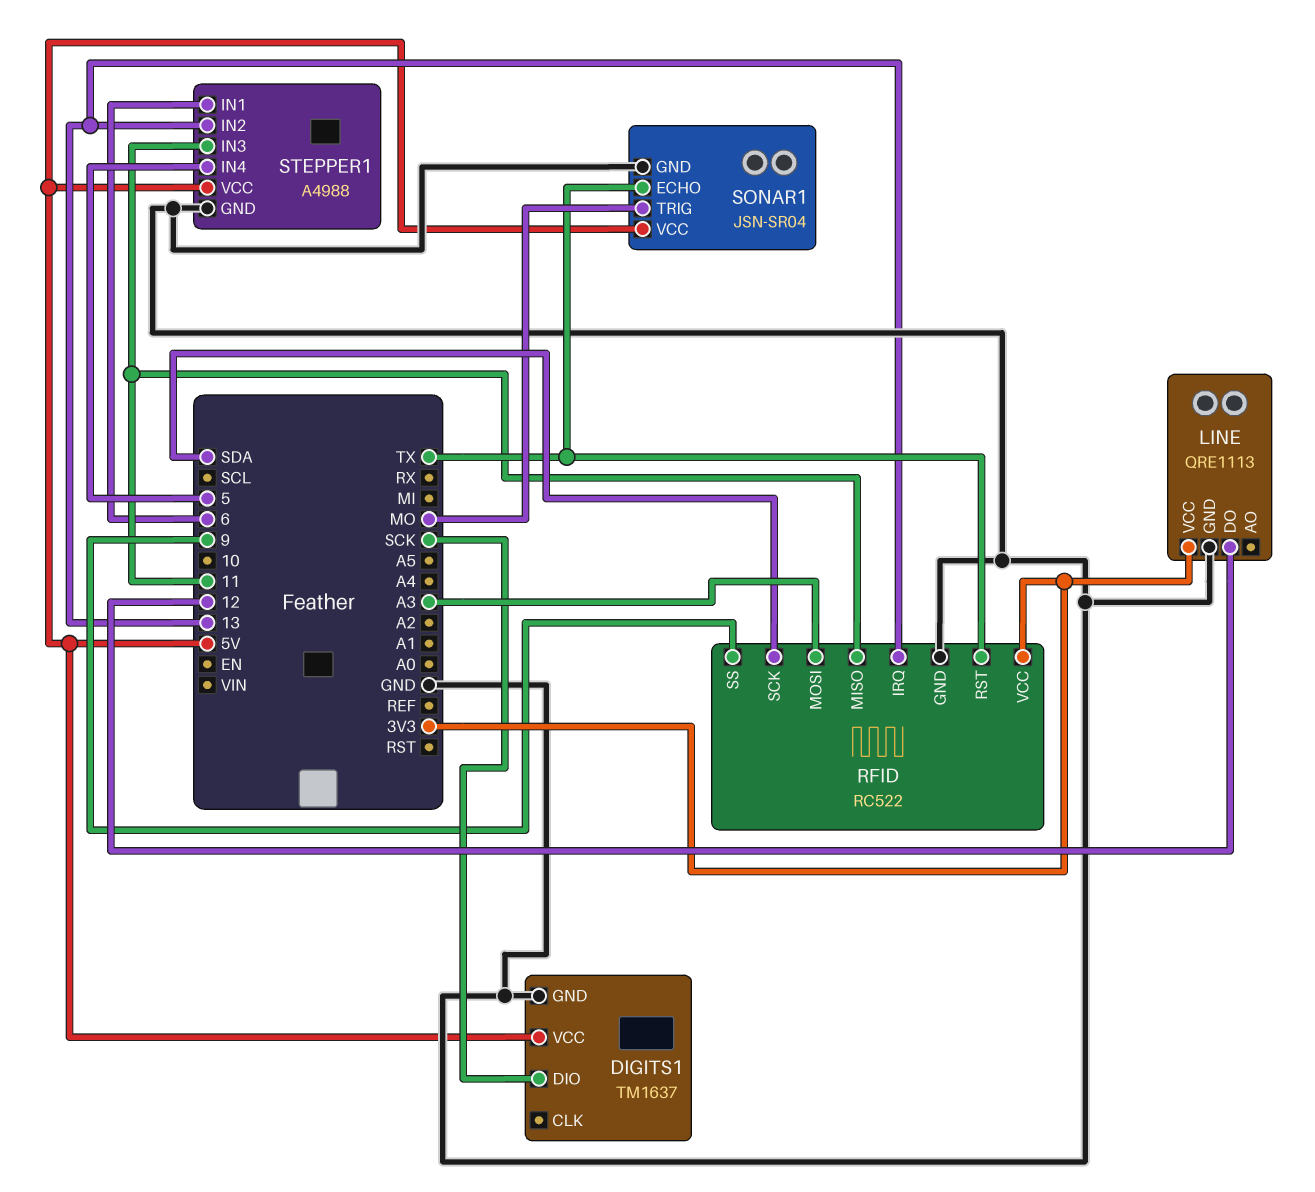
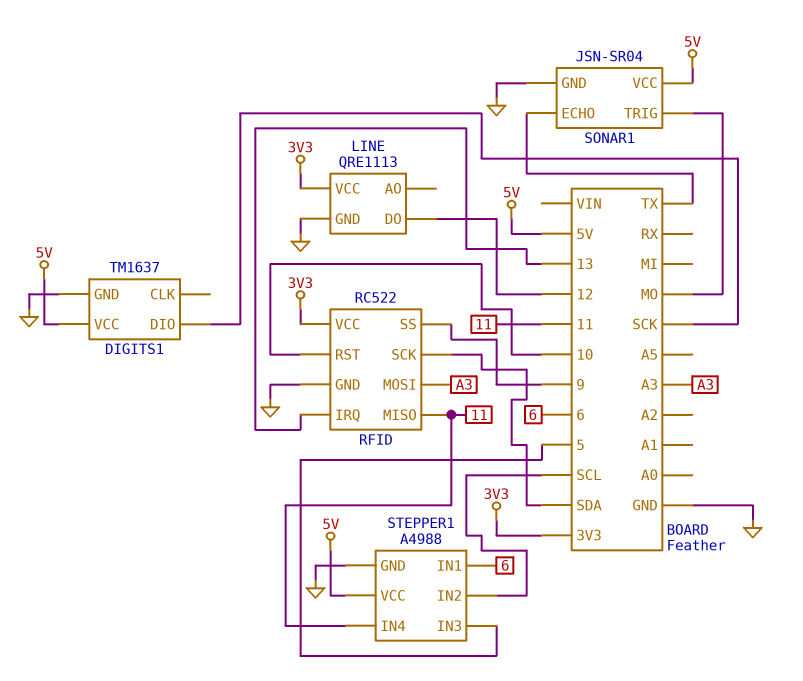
RFID pin RST: TX -> 10
STEPPER1 pin IN2: 13 -> SCL
STEPPER1 pin IN3: 11 -> 5
STEPPER1 pin IN4: 5 -> 11

